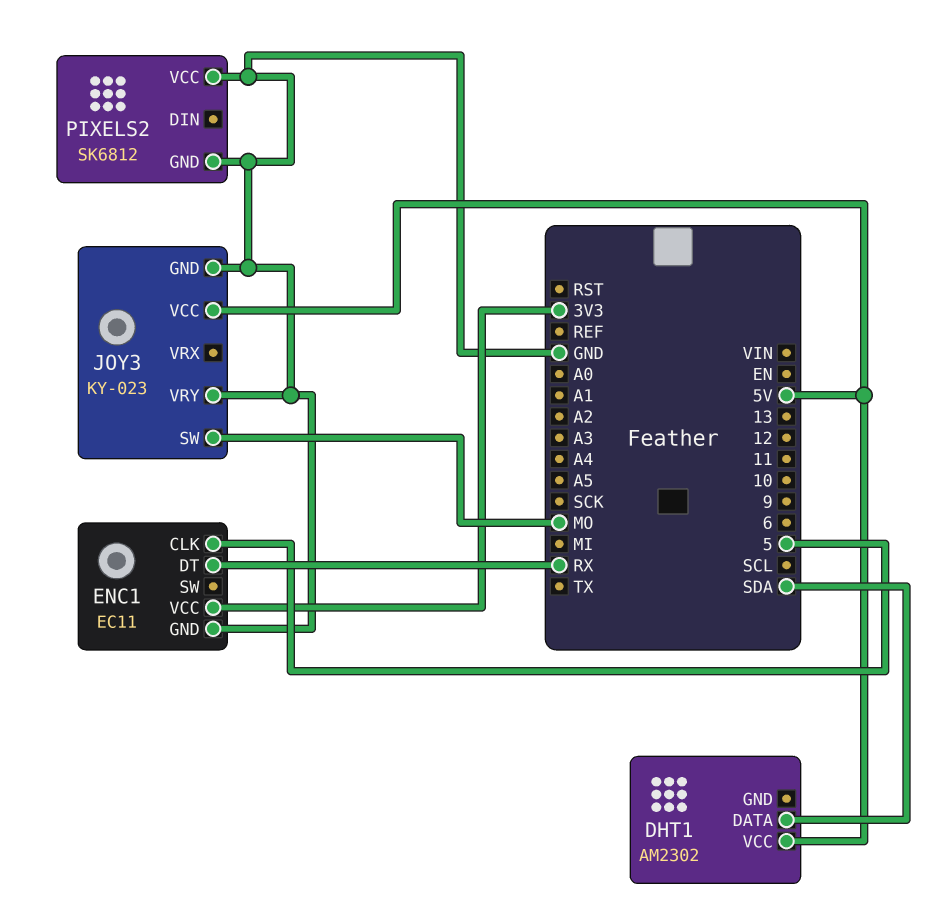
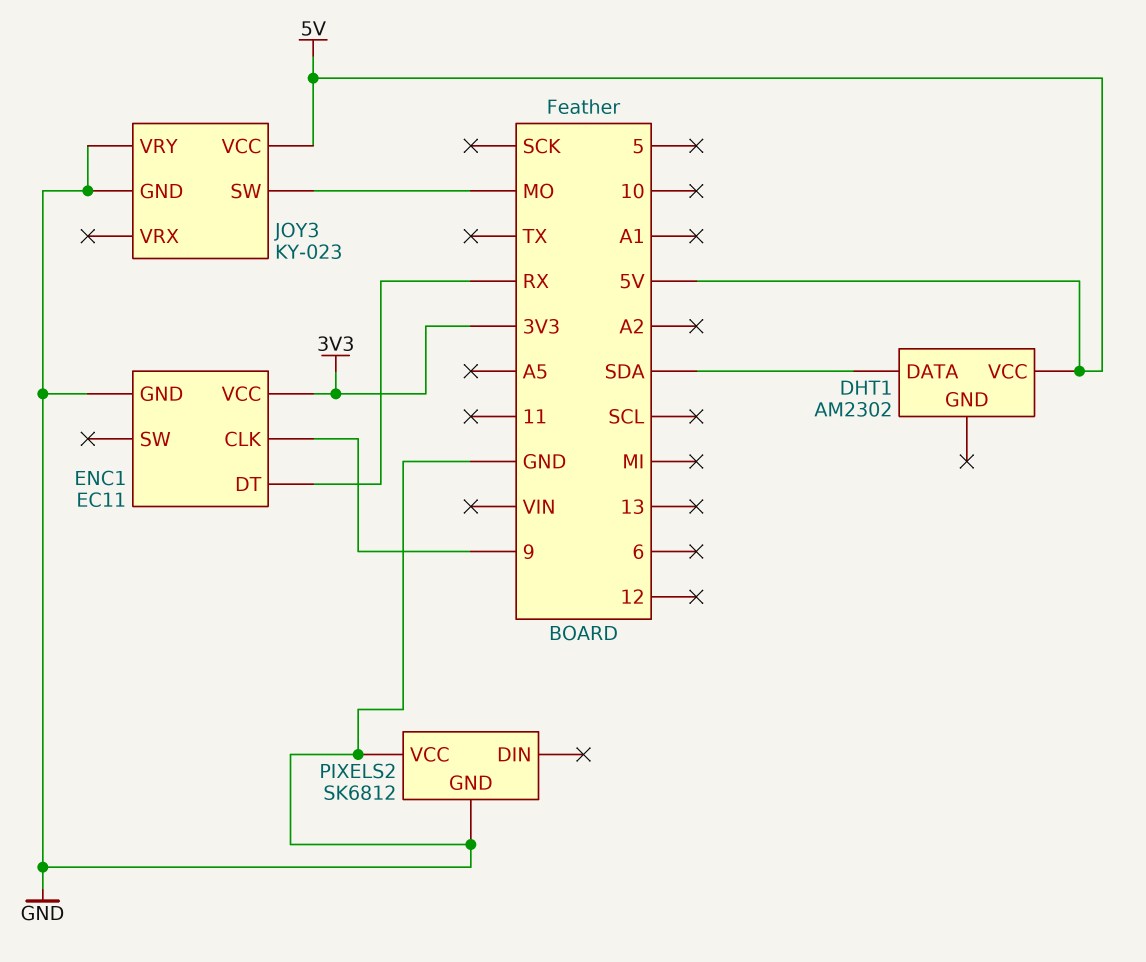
ENC1 pin CLK: 5 -> 9

